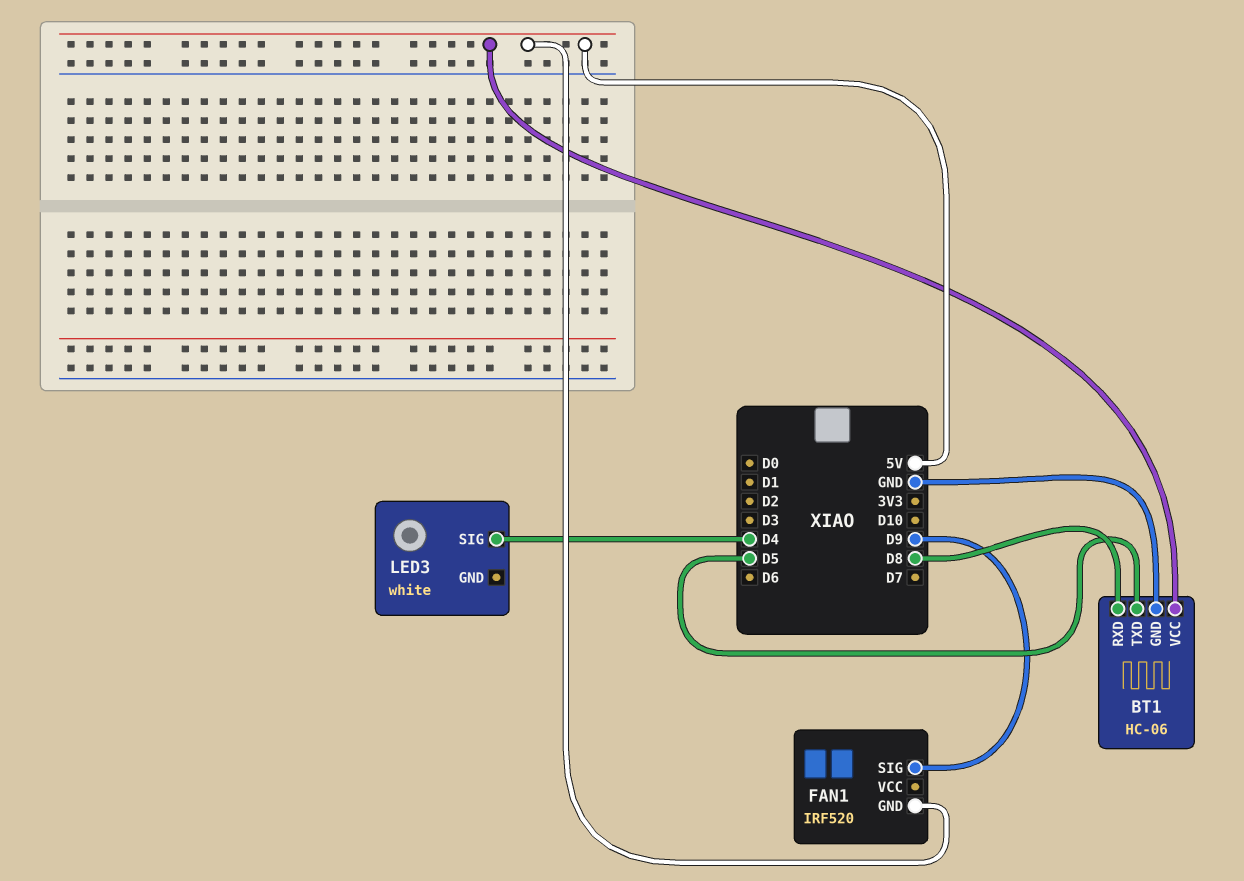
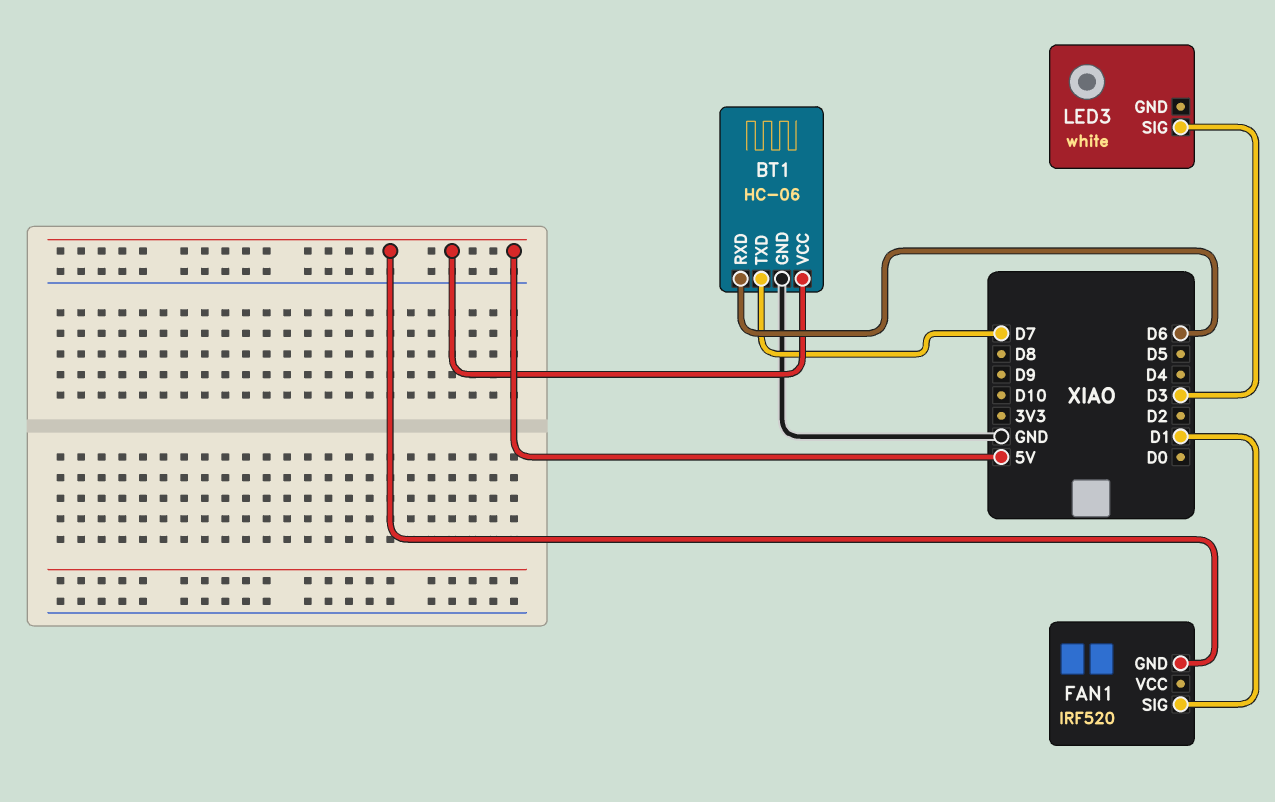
BT1 pin RXD: D8 -> D6
BT1 pin TXD: D5 -> D7
FAN1 pin SIG: D9 -> D1
LED3 pin SIG: D4 -> D3

